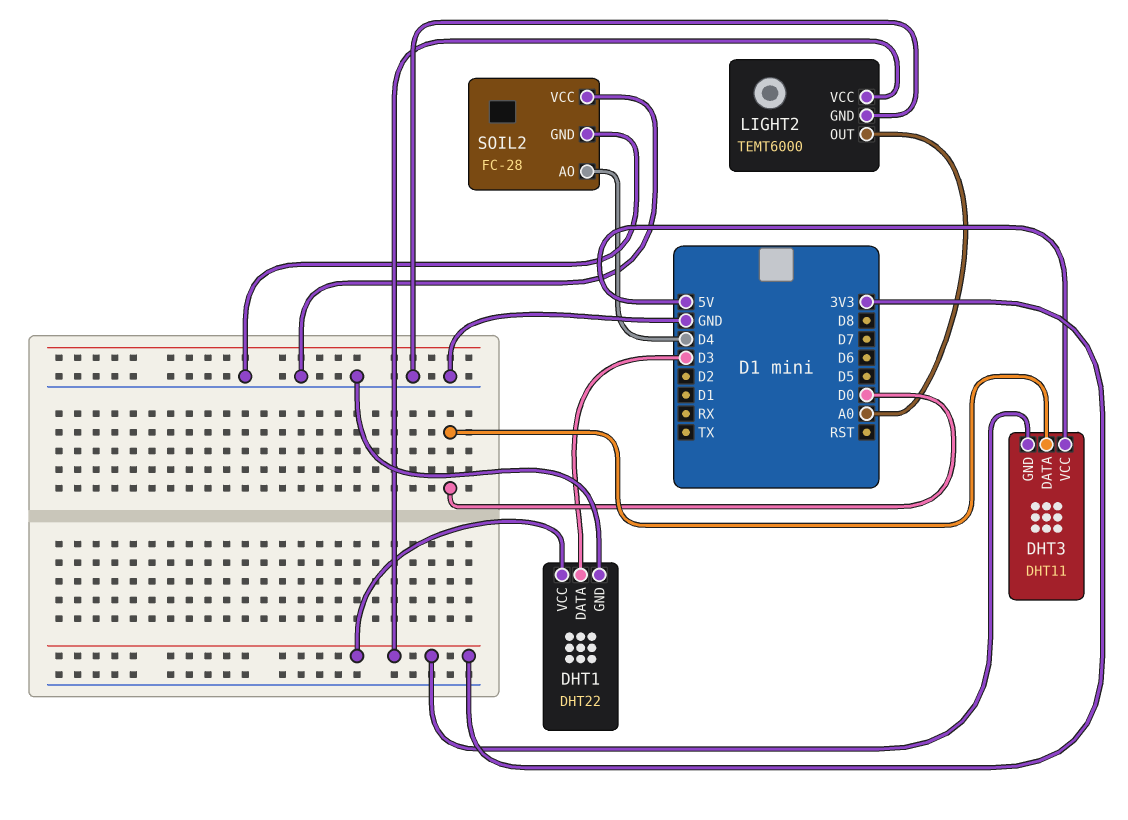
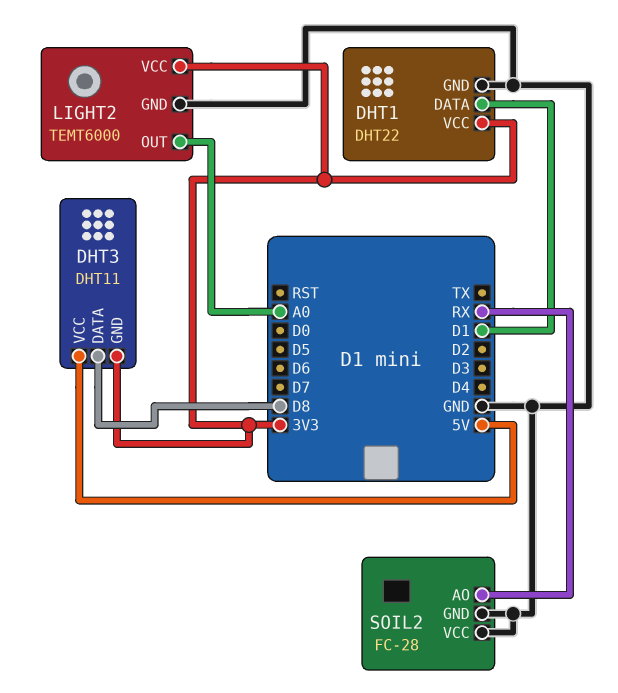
DHT1 pin DATA: D3 -> D1
DHT3 pin DATA: D0 -> D8
SOIL2 pin AO: D4 -> RX

